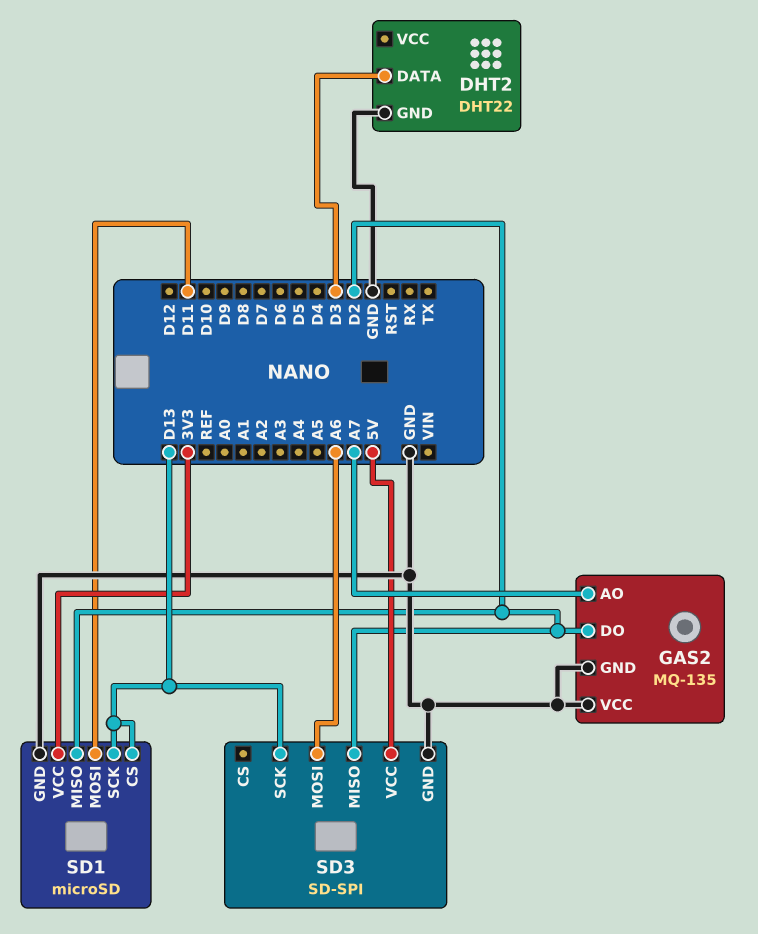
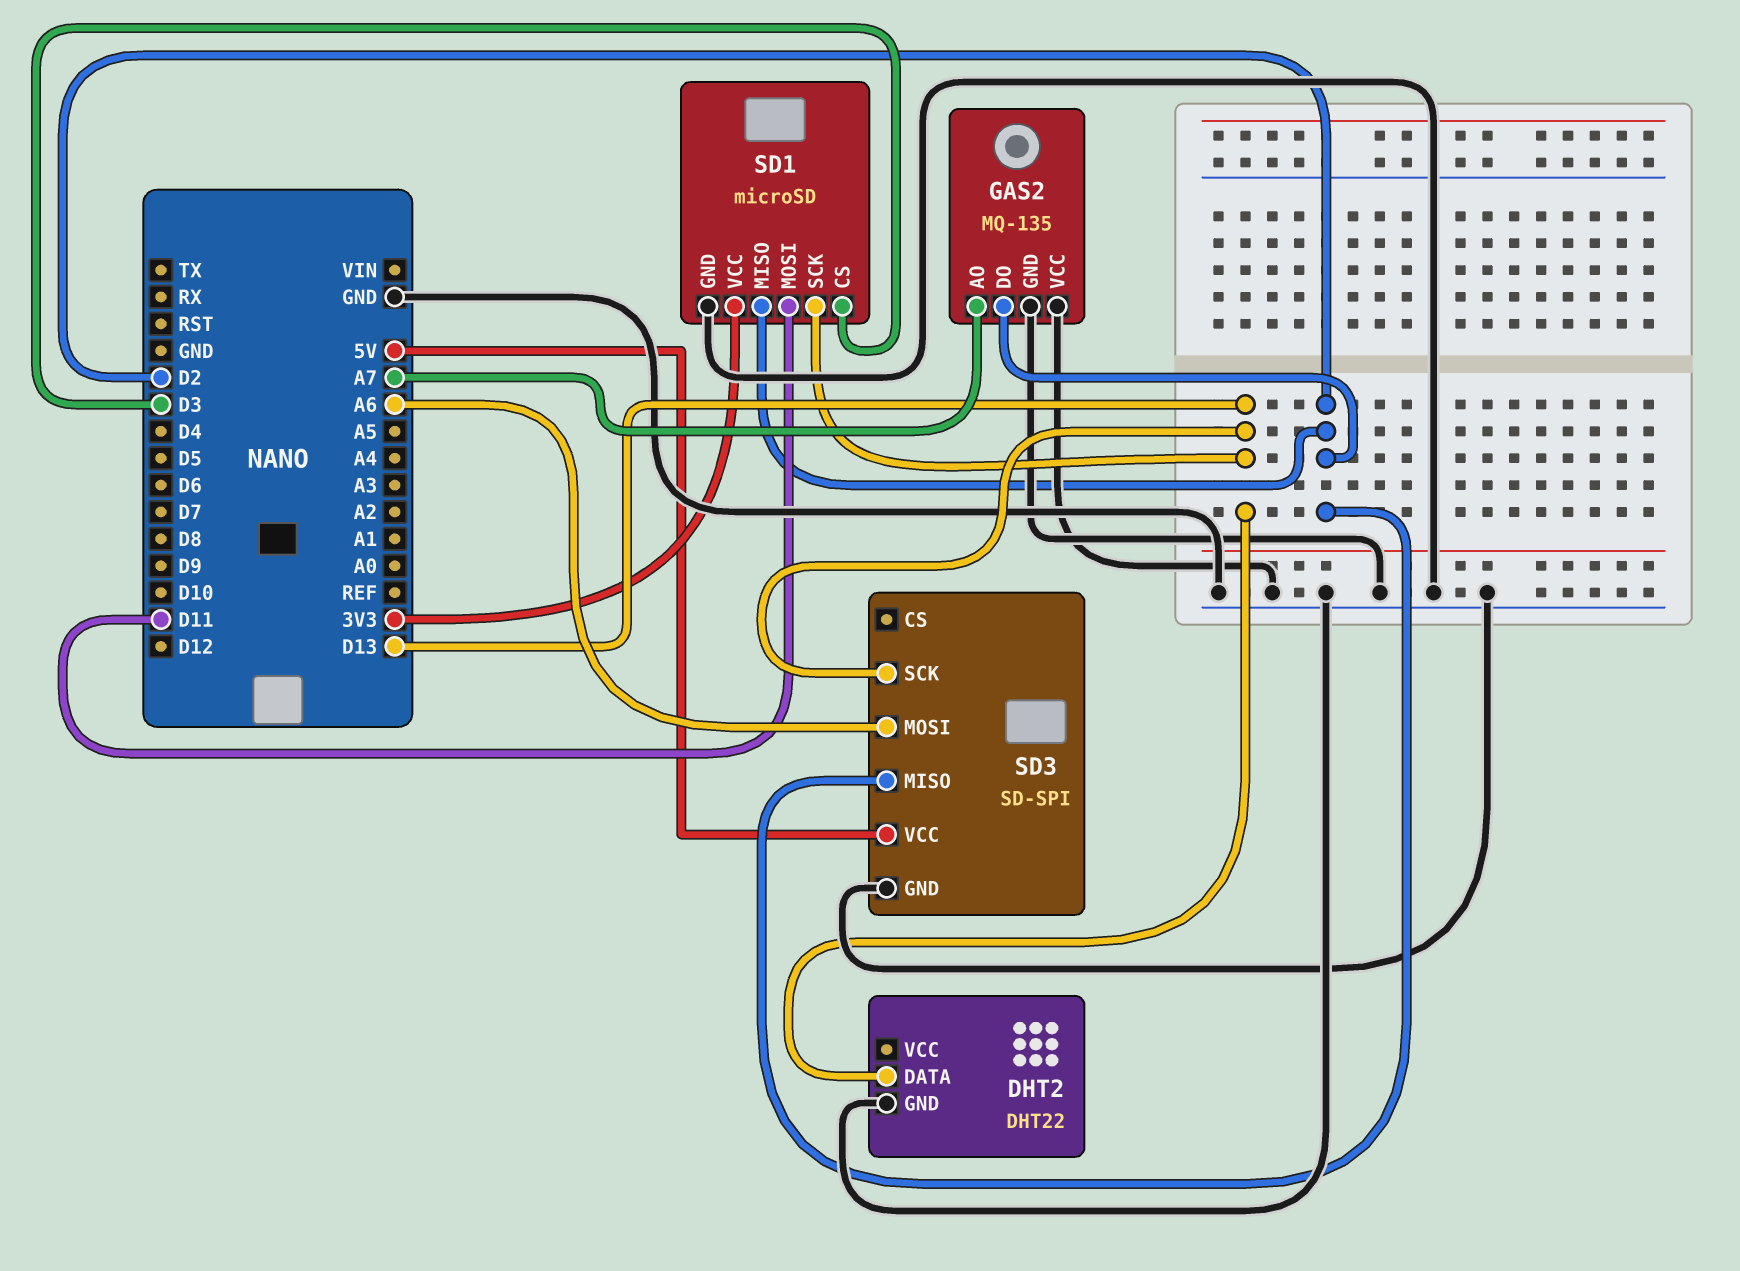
DHT2 pin DATA: D3 -> D13
SD1 pin CS: D13 -> D3

